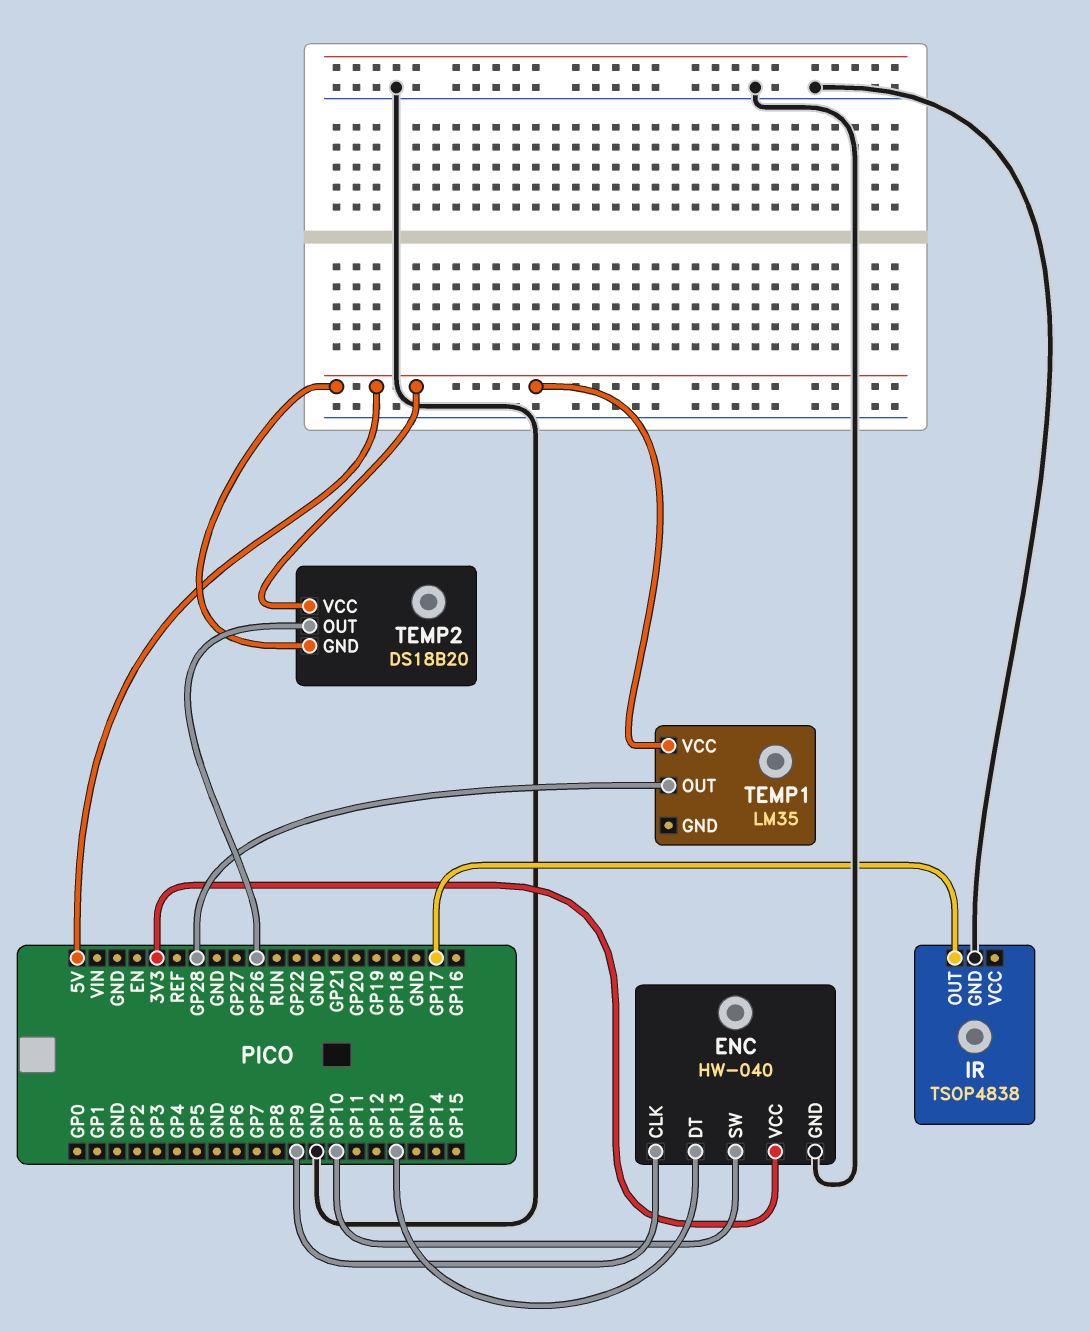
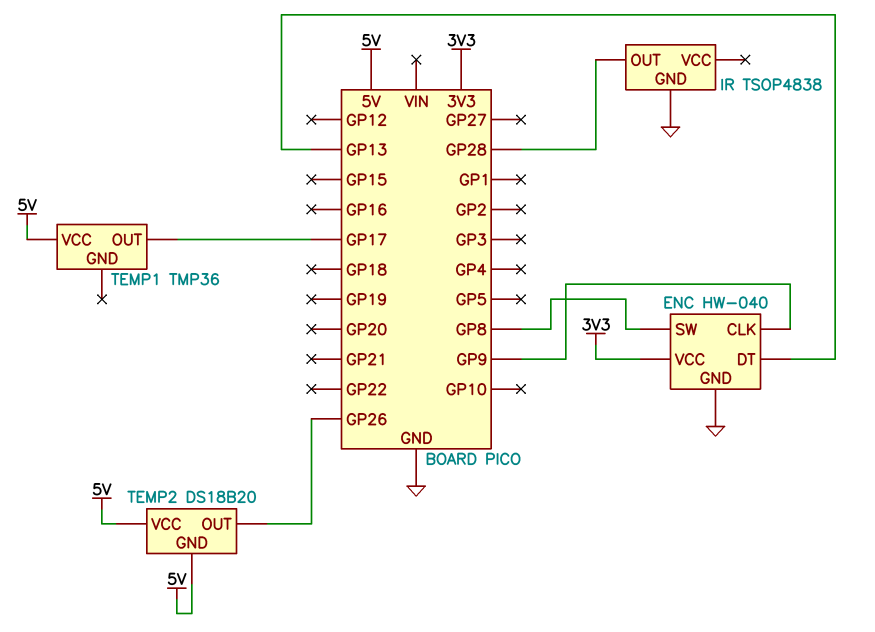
ENC pin SW: GP10 -> GP8
IR pin OUT: GP17 -> GP28
TEMP1: LM35 -> TMP36
TEMP1 pin OUT: GP28 -> GP17

